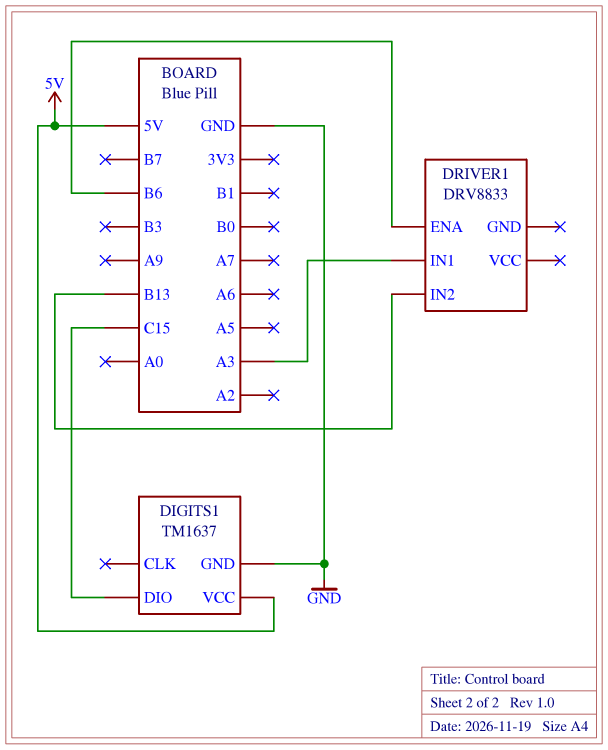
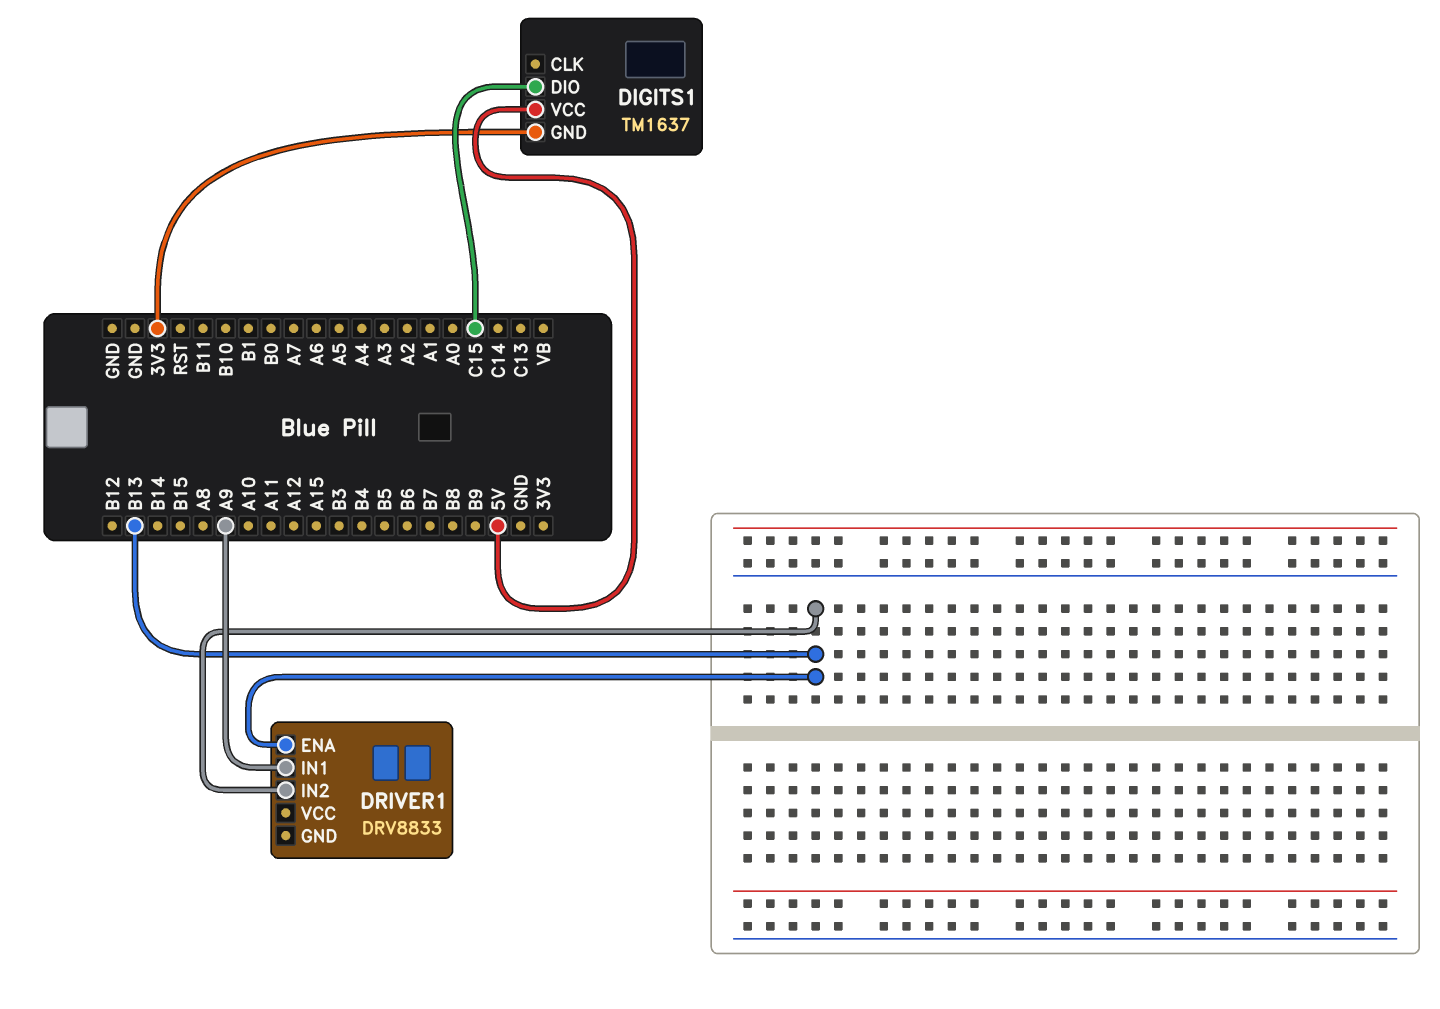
DIGITS1 pin GND: GND -> 3V3
DRIVER1 pin ENA: B6 -> B13
DRIVER1 pin IN1: A3 -> A9

